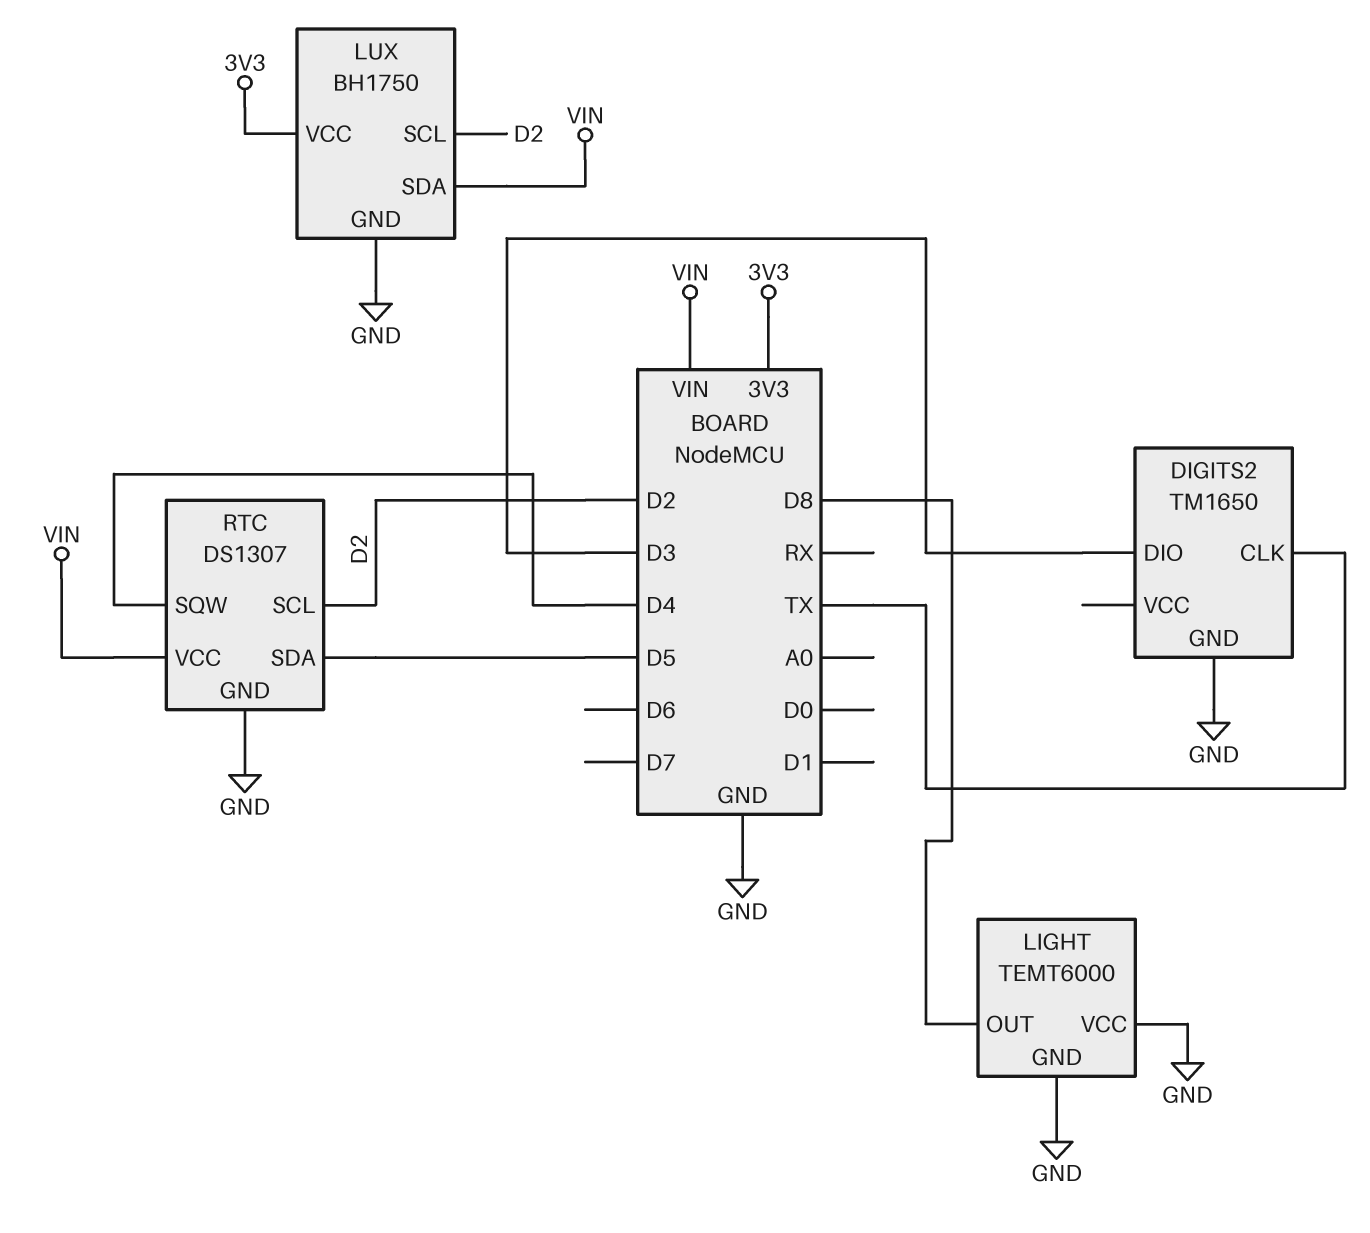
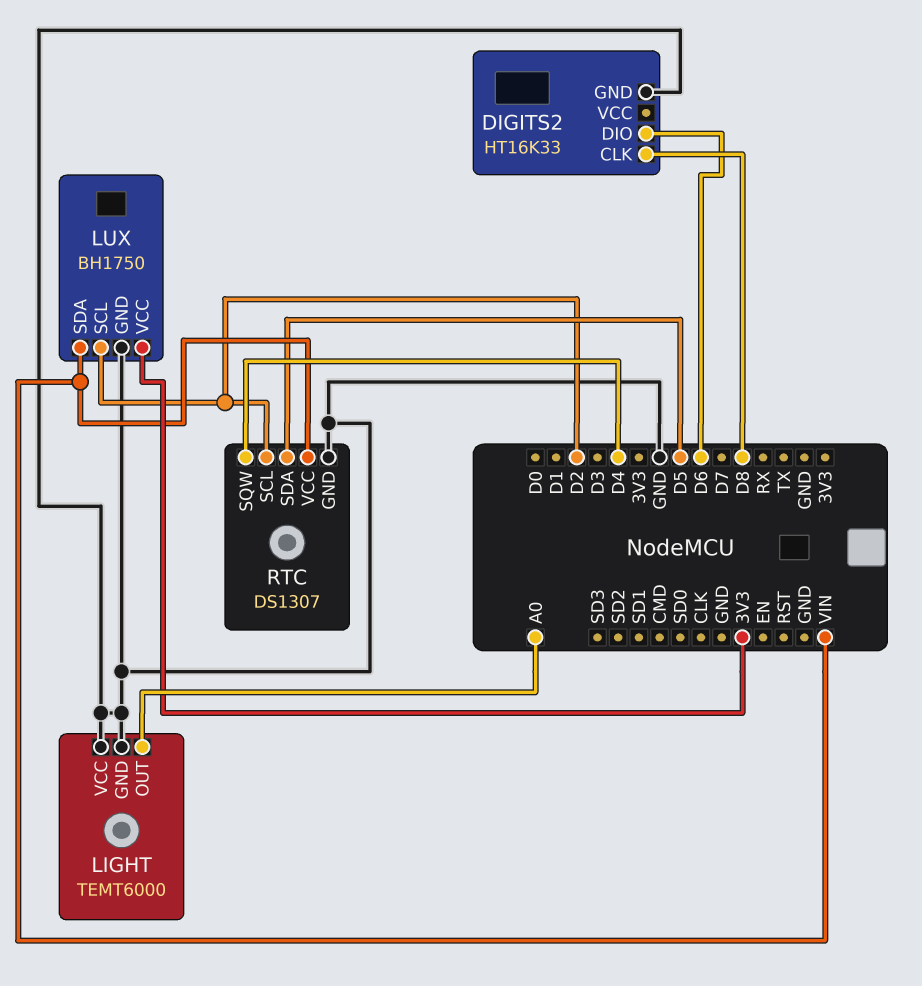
DIGITS2: TM1650 -> HT16K33
DIGITS2 pin CLK: TX -> D8
DIGITS2 pin DIO: D3 -> D6
LIGHT pin OUT: D8 -> A0

